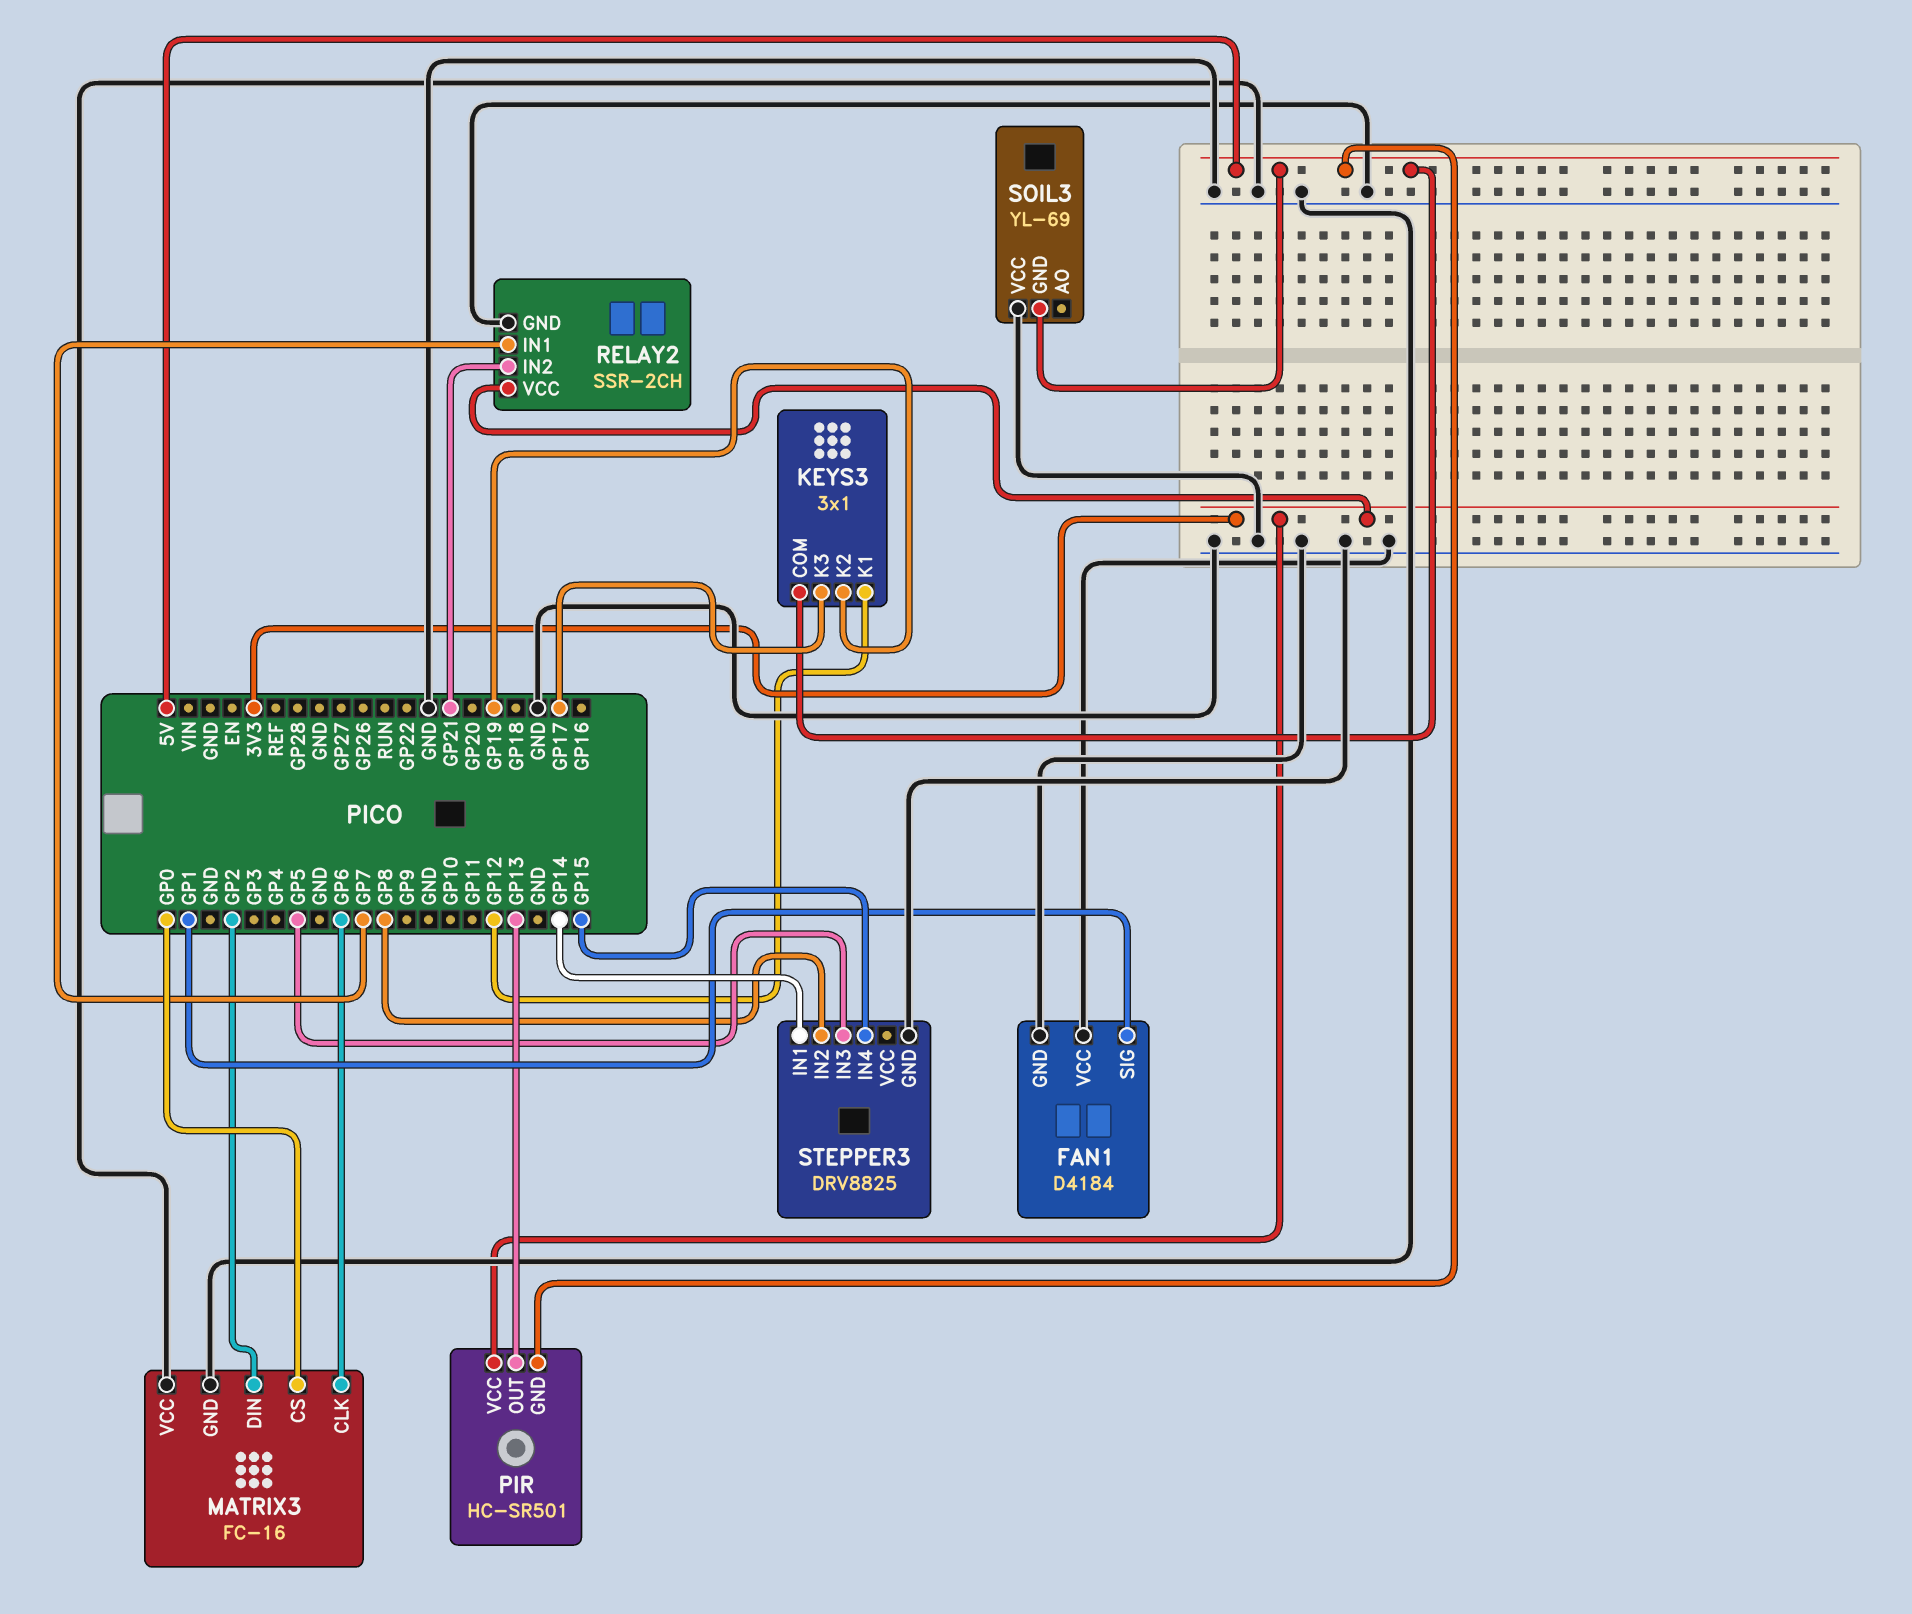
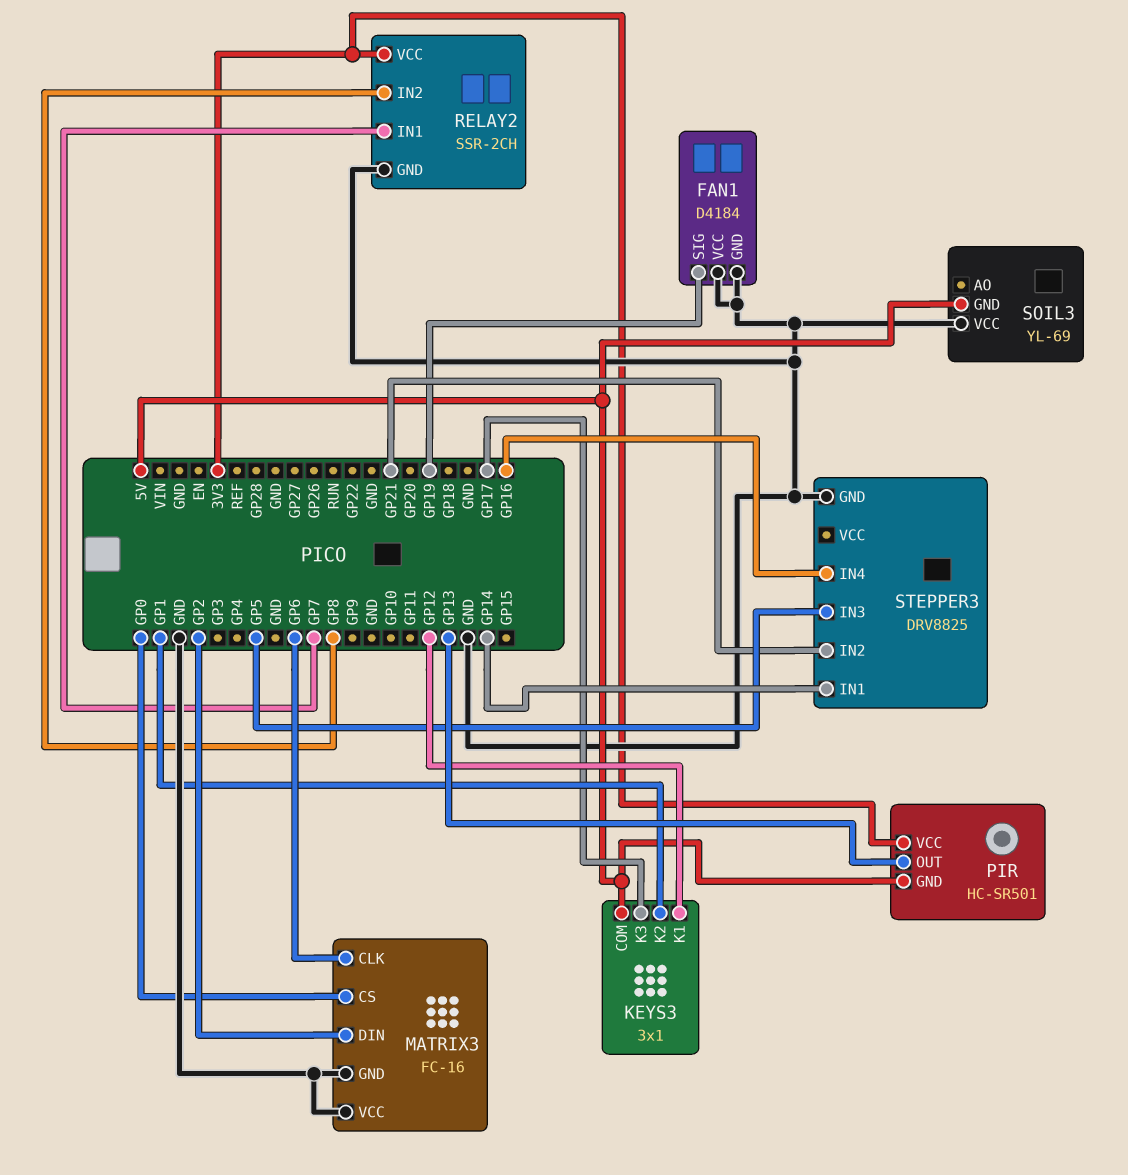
FAN1 pin SIG: GP1 -> GP19
KEYS3 pin K2: GP19 -> GP1
RELAY2 pin IN2: GP21 -> GP8
STEPPER3 pin IN2: GP8 -> GP21
STEPPER3 pin IN4: GP15 -> GP16

